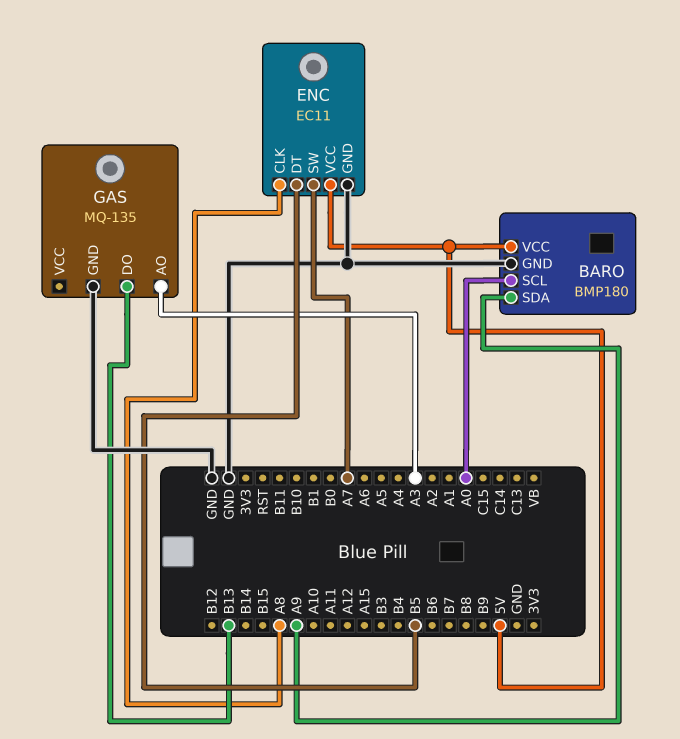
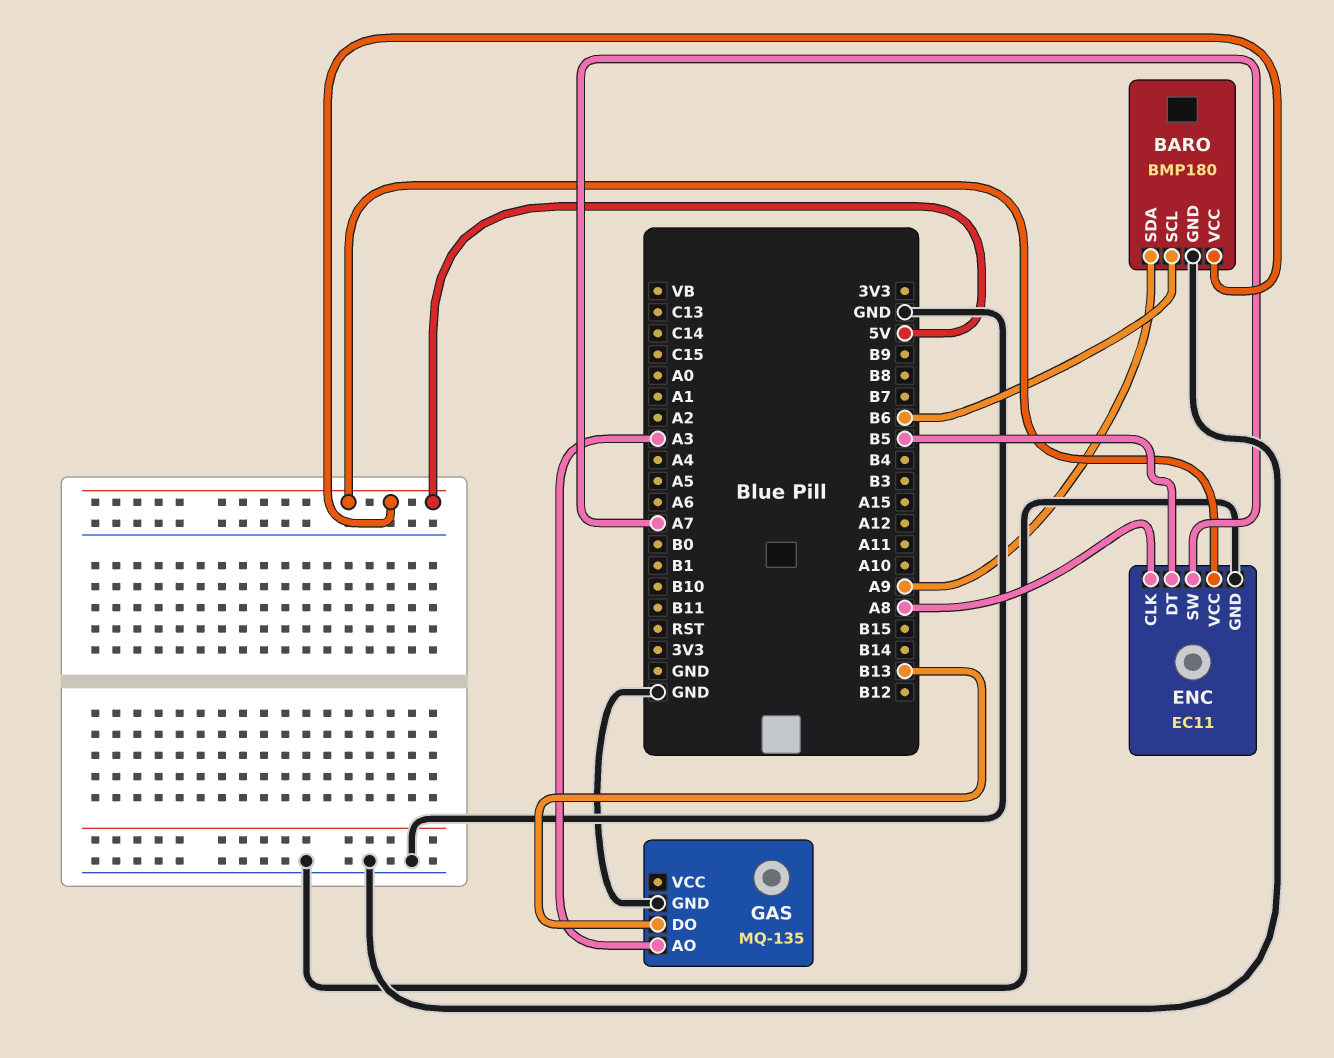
BARO pin SCL: A0 -> B6

